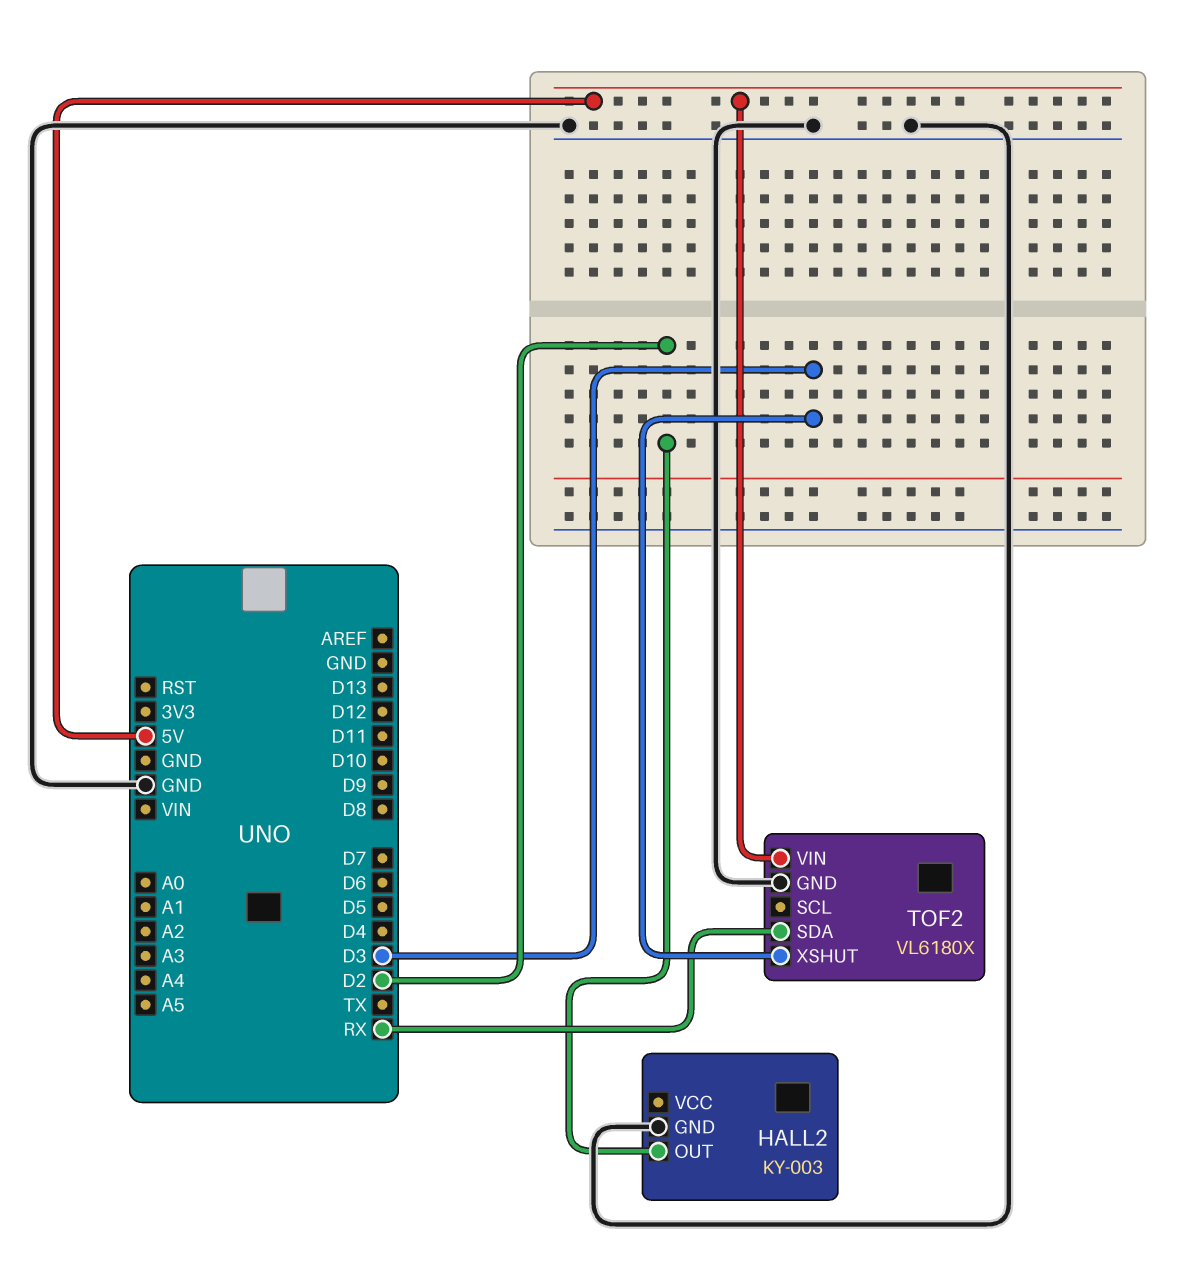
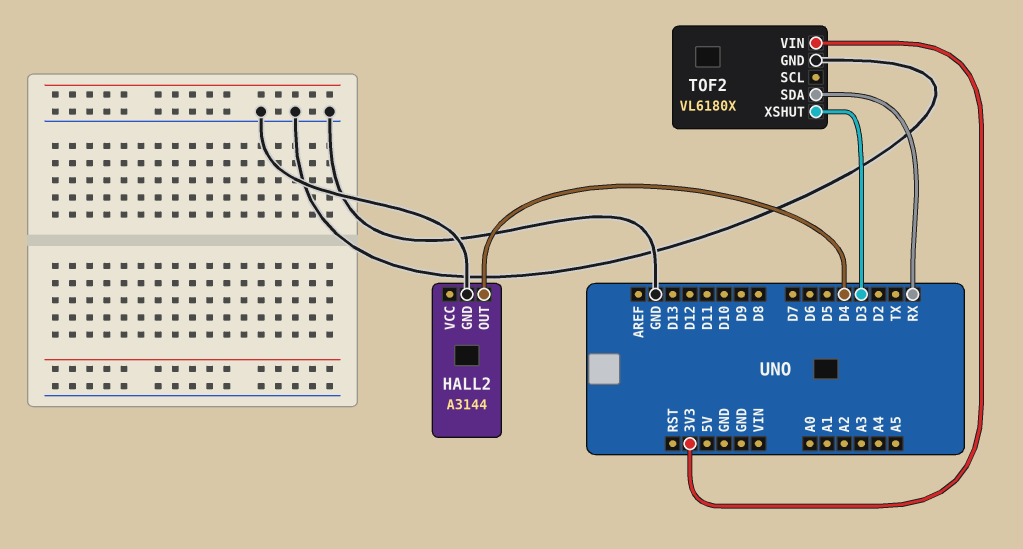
HALL2: KY-003 -> A3144
HALL2 pin OUT: D2 -> D4
TOF2 pin VIN: 5V -> 3V3

